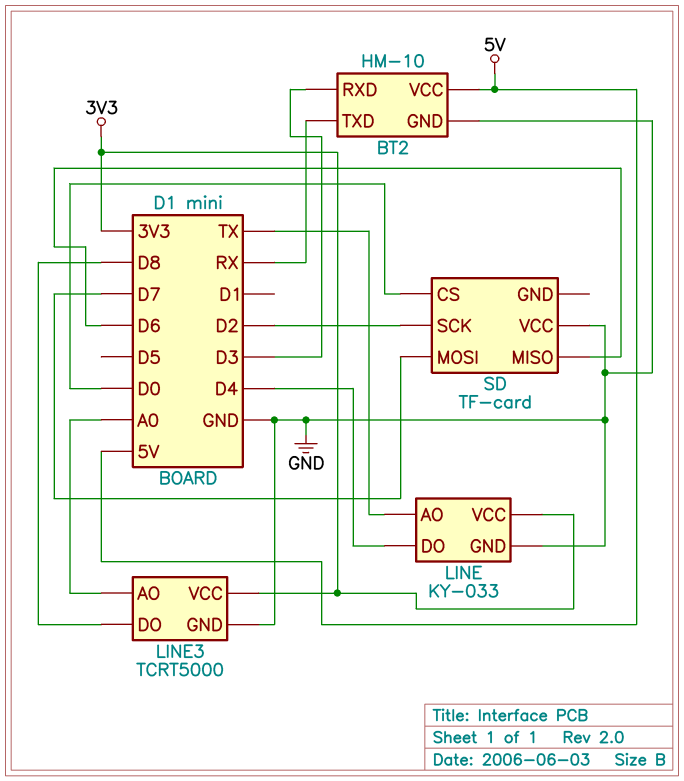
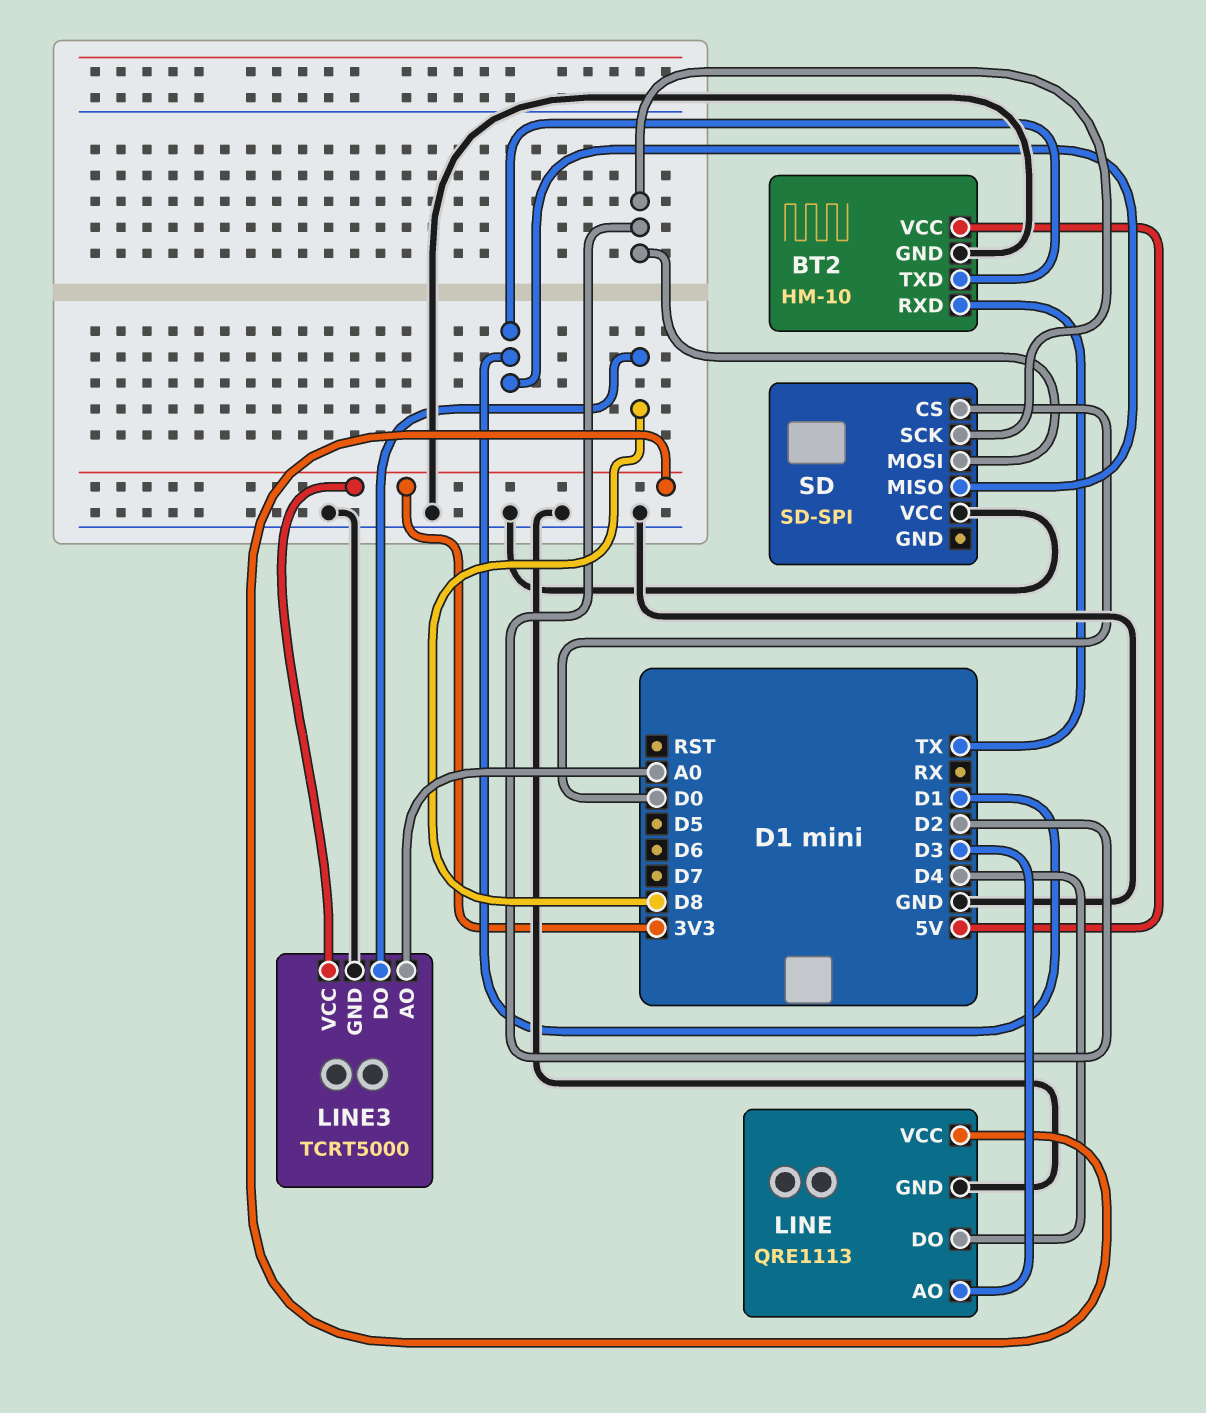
BT2 pin RXD: D3 -> TX
BT2 pin TXD: RX -> D1
LINE: KY-033 -> QRE1113
LINE pin AO: TX -> D3
SD: TF-card -> SD-SPI
SD pin MISO: D6 -> D1
SD pin MOSI: D7 -> D2

